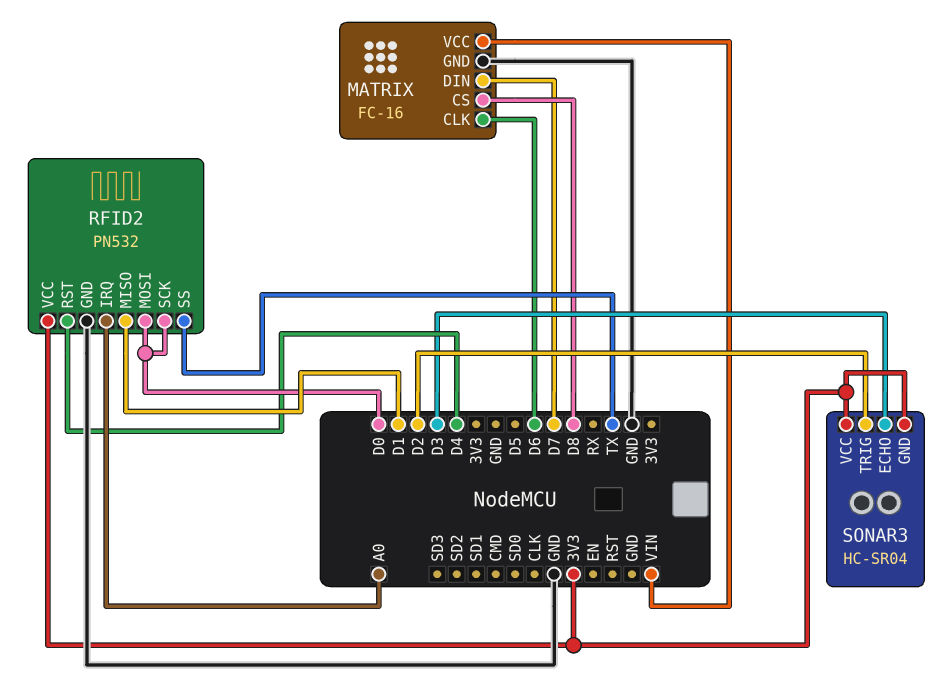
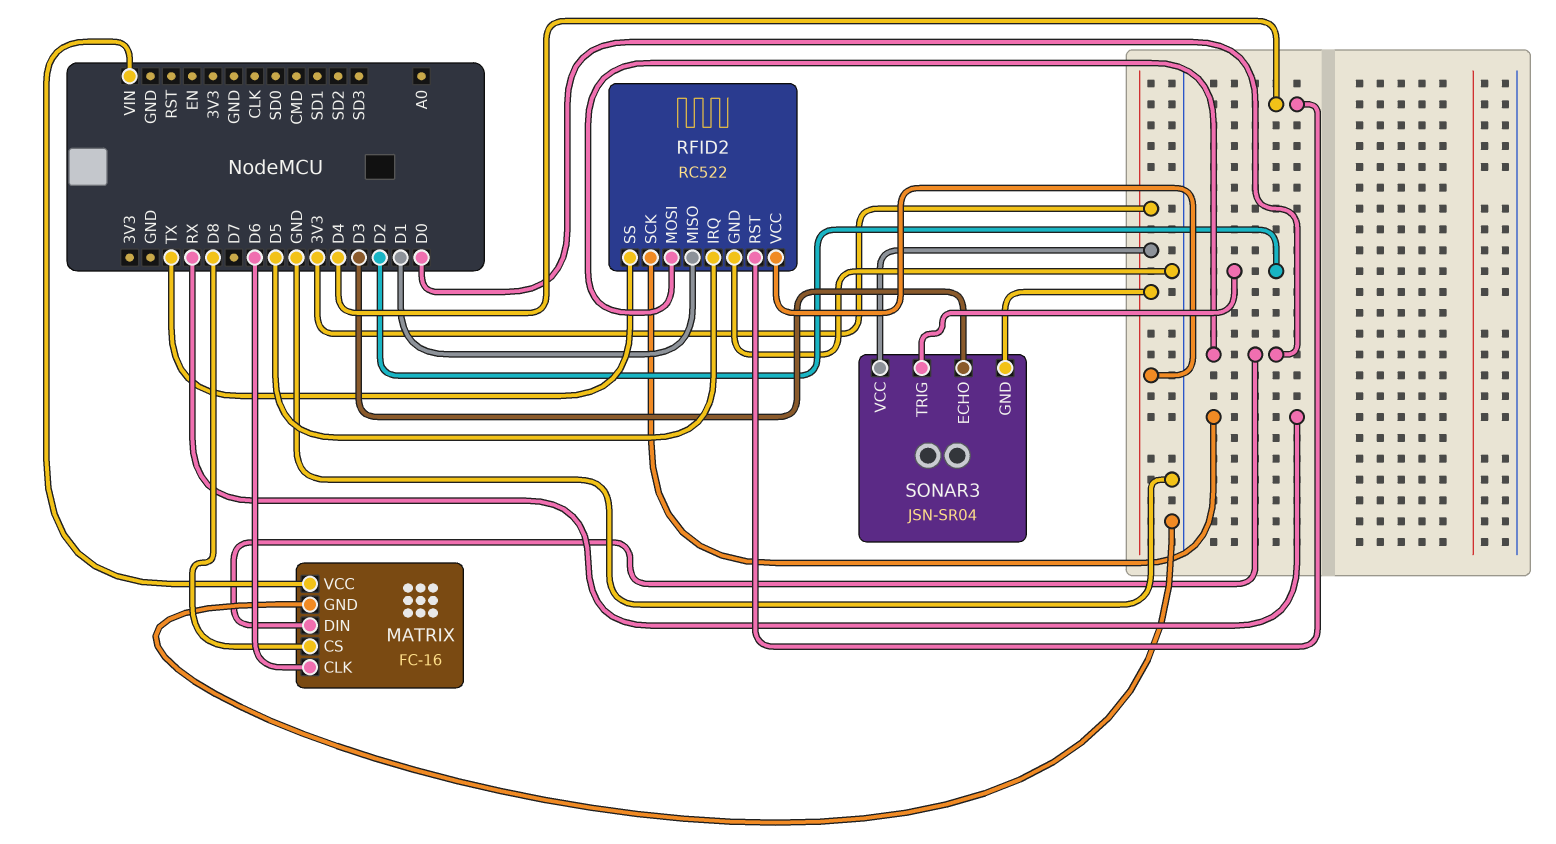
MATRIX pin DIN: D7 -> D0
RFID2: PN532 -> RC522
RFID2 pin IRQ: A0 -> D5
RFID2 pin SCK: D0 -> RX
SONAR3: HC-SR04 -> JSN-SR04

